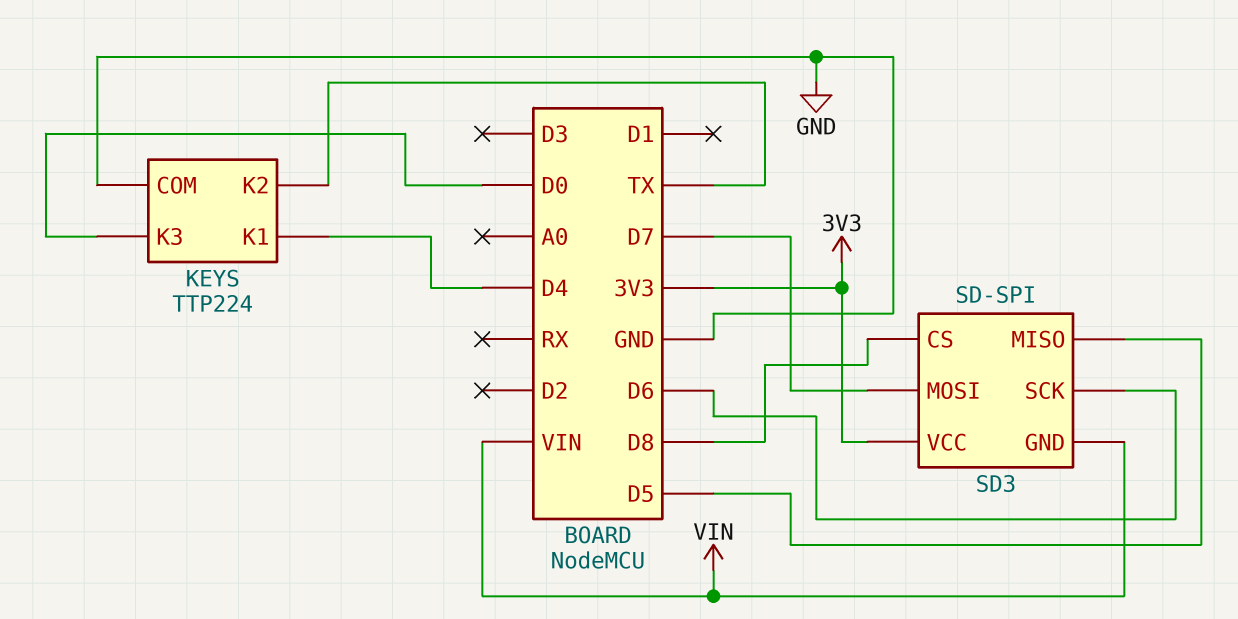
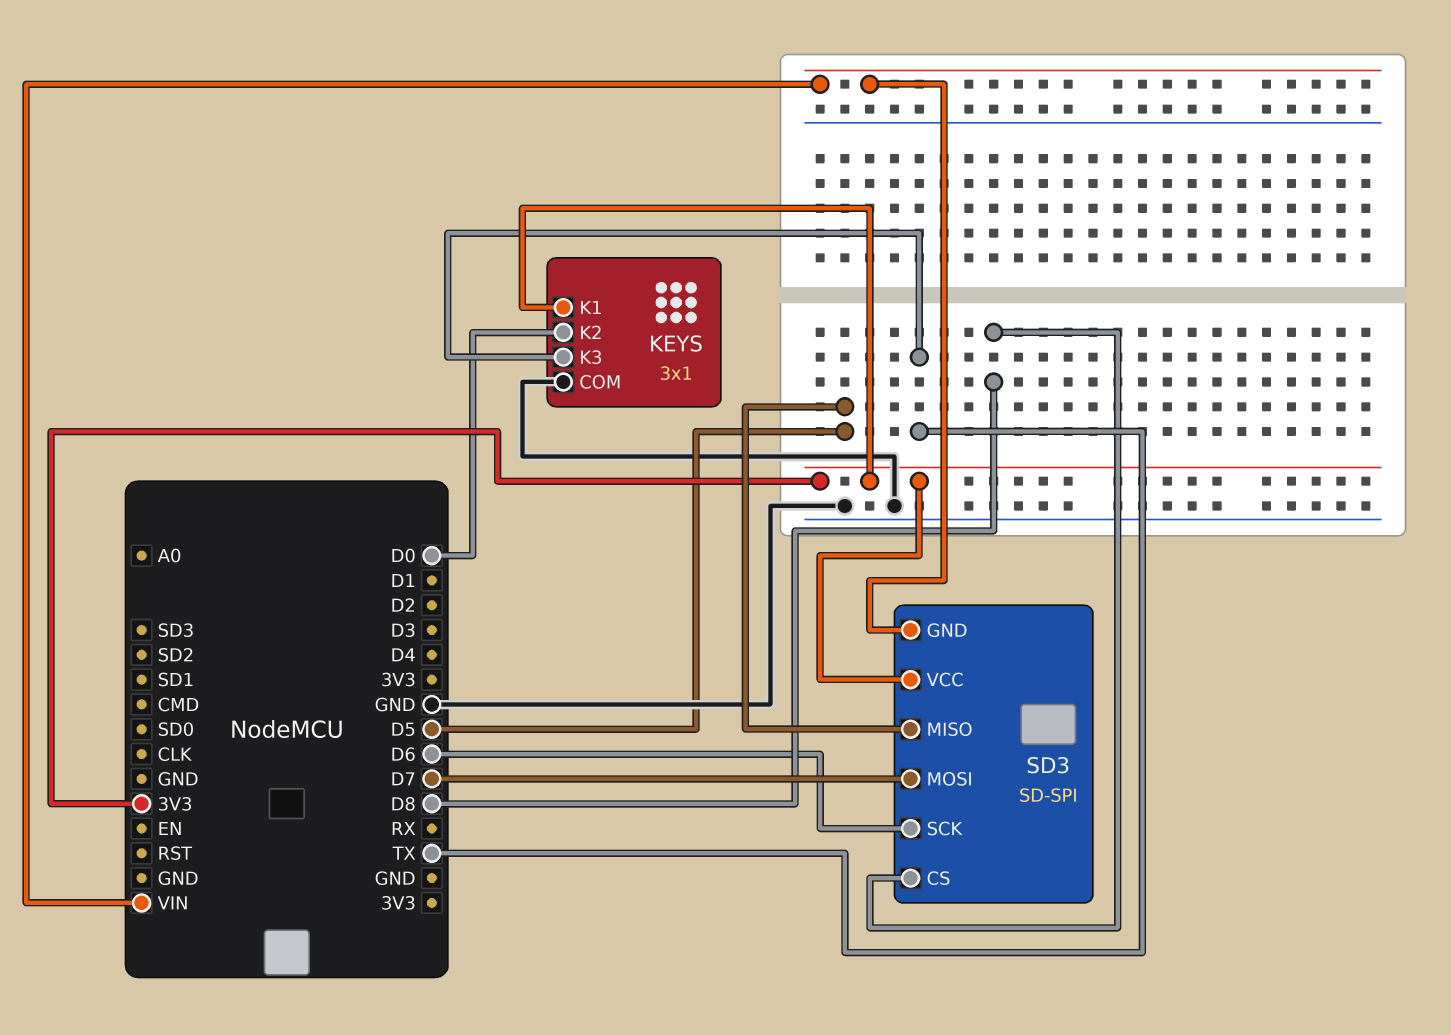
KEYS: TTP224 -> 3x1
KEYS pin K1: D4 -> 3V3
KEYS pin K2: TX -> D0
KEYS pin K3: D0 -> TX

